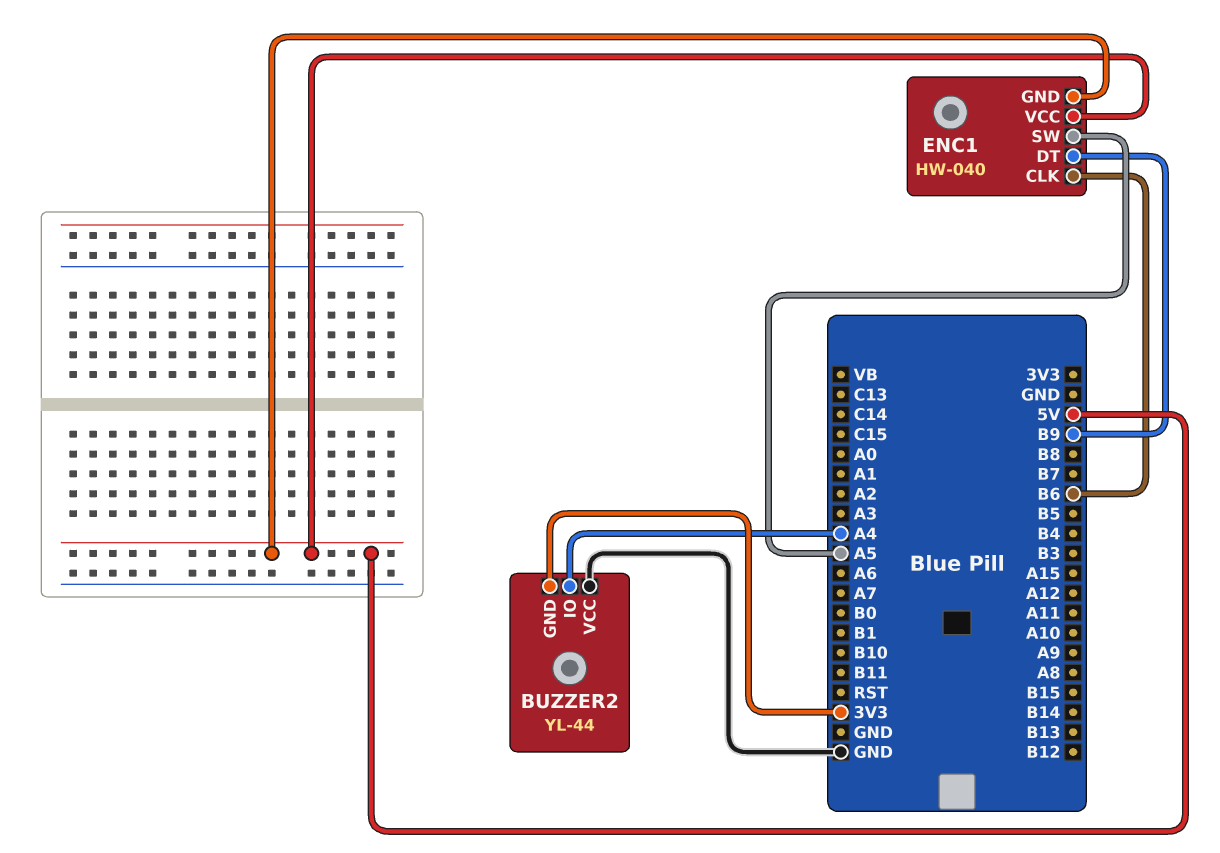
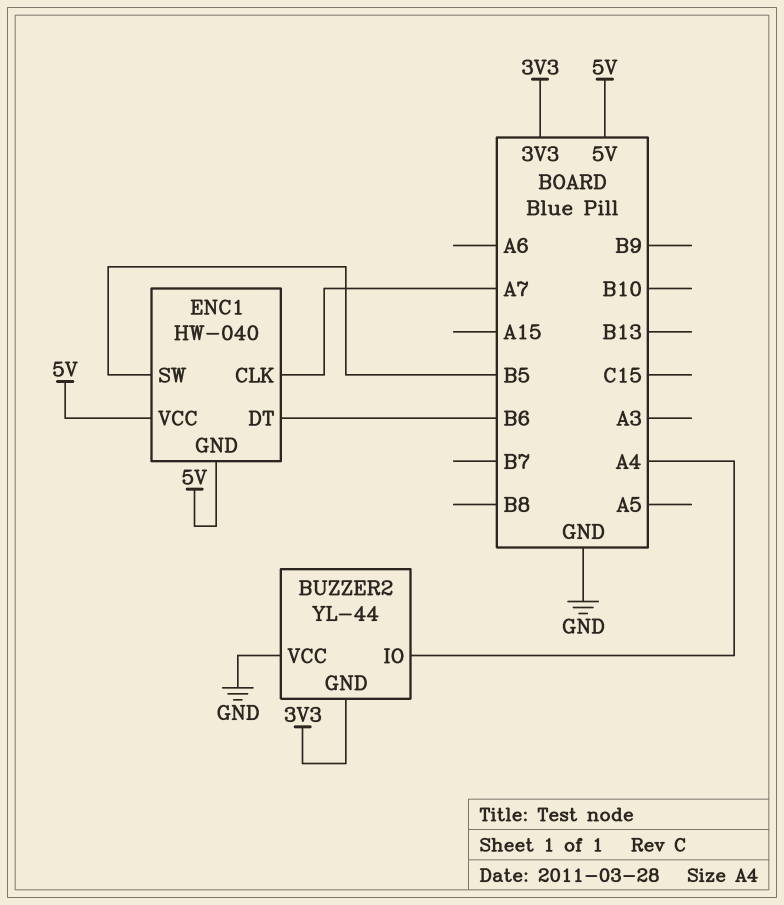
ENC1 pin CLK: B6 -> A7
ENC1 pin DT: B9 -> B6
ENC1 pin SW: A5 -> B5

